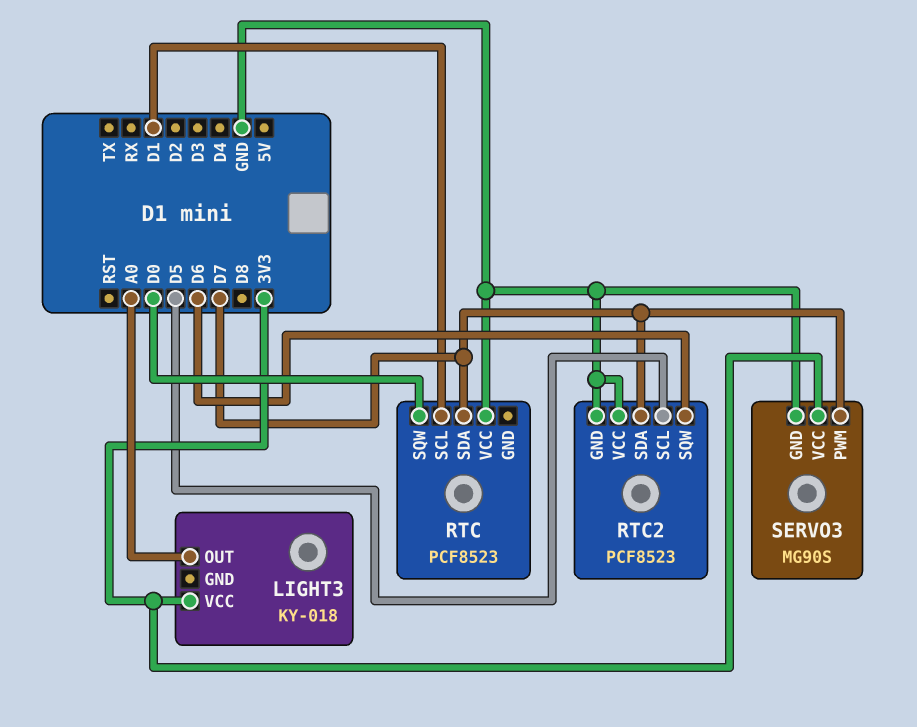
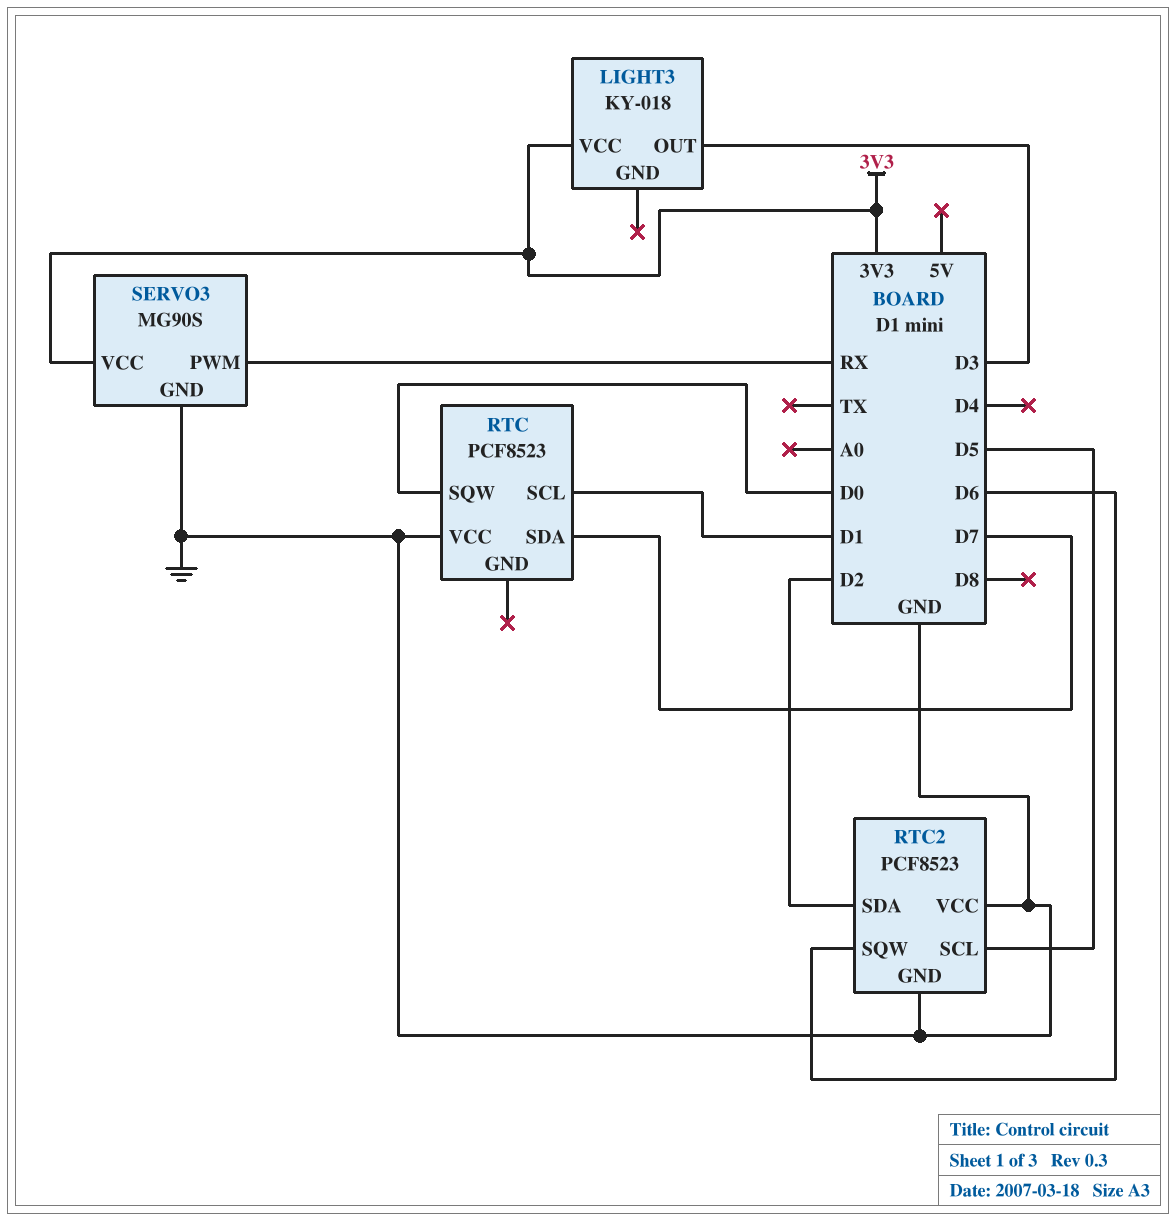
LIGHT3 pin OUT: A0 -> D3
RTC2 pin SDA: D7 -> D2
SERVO3 pin PWM: D7 -> RX

